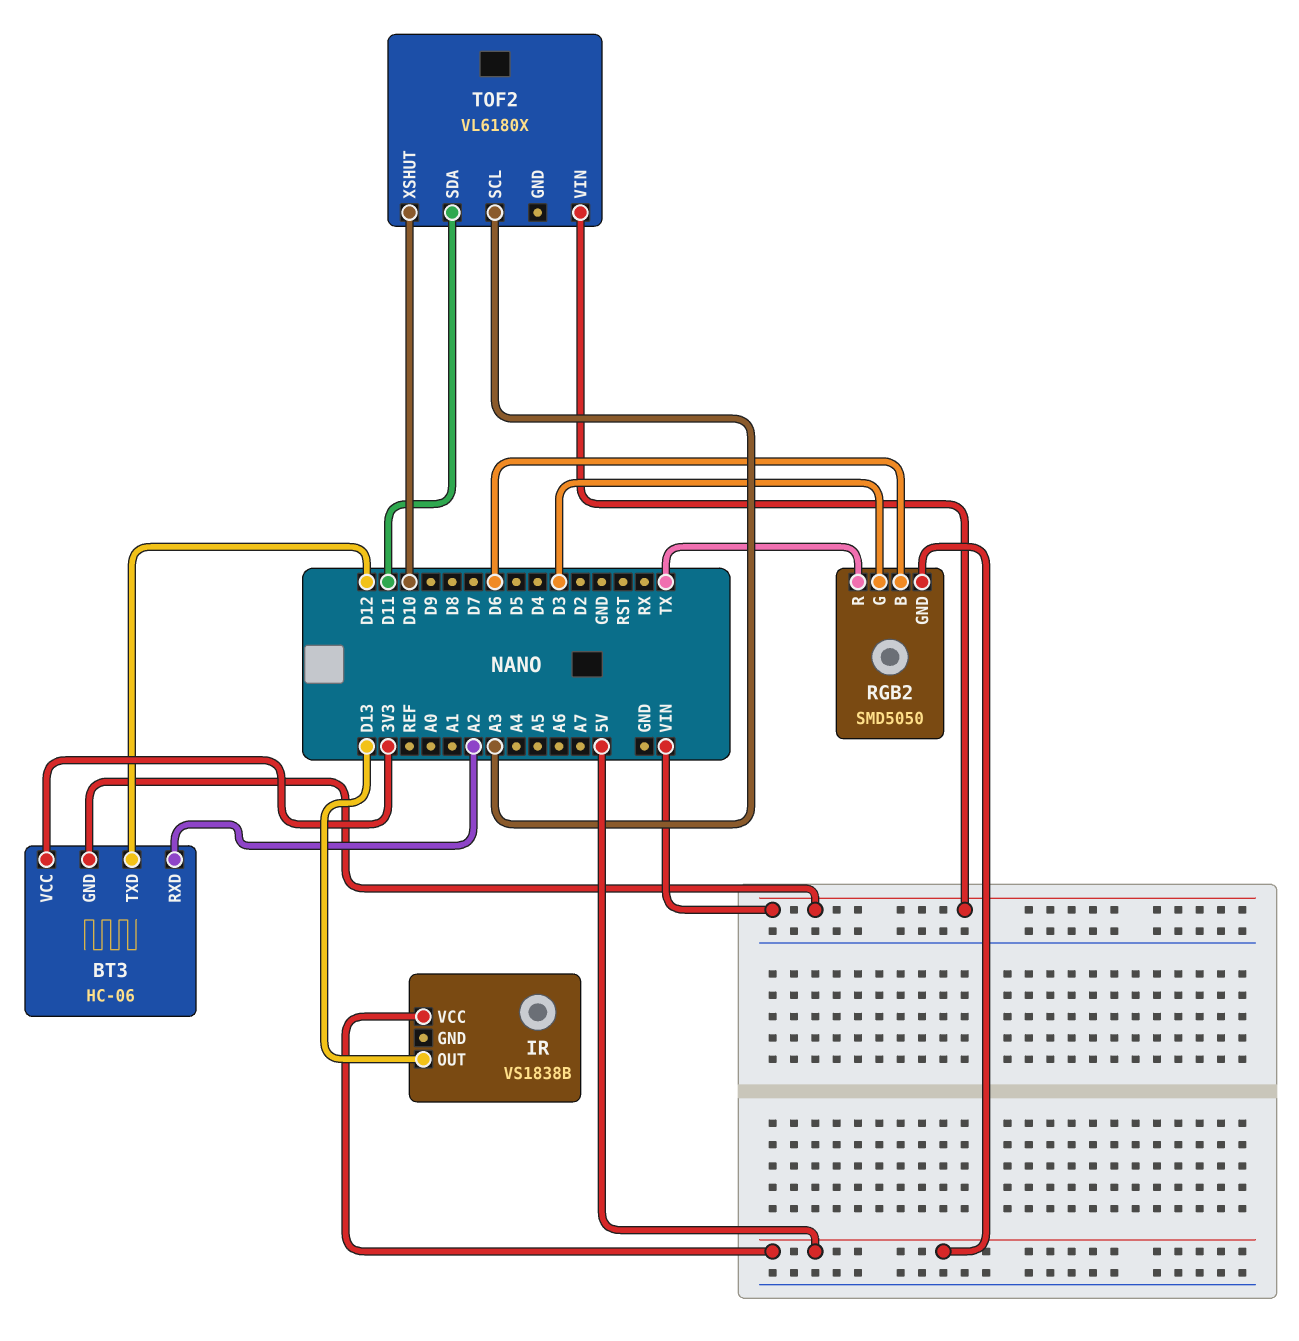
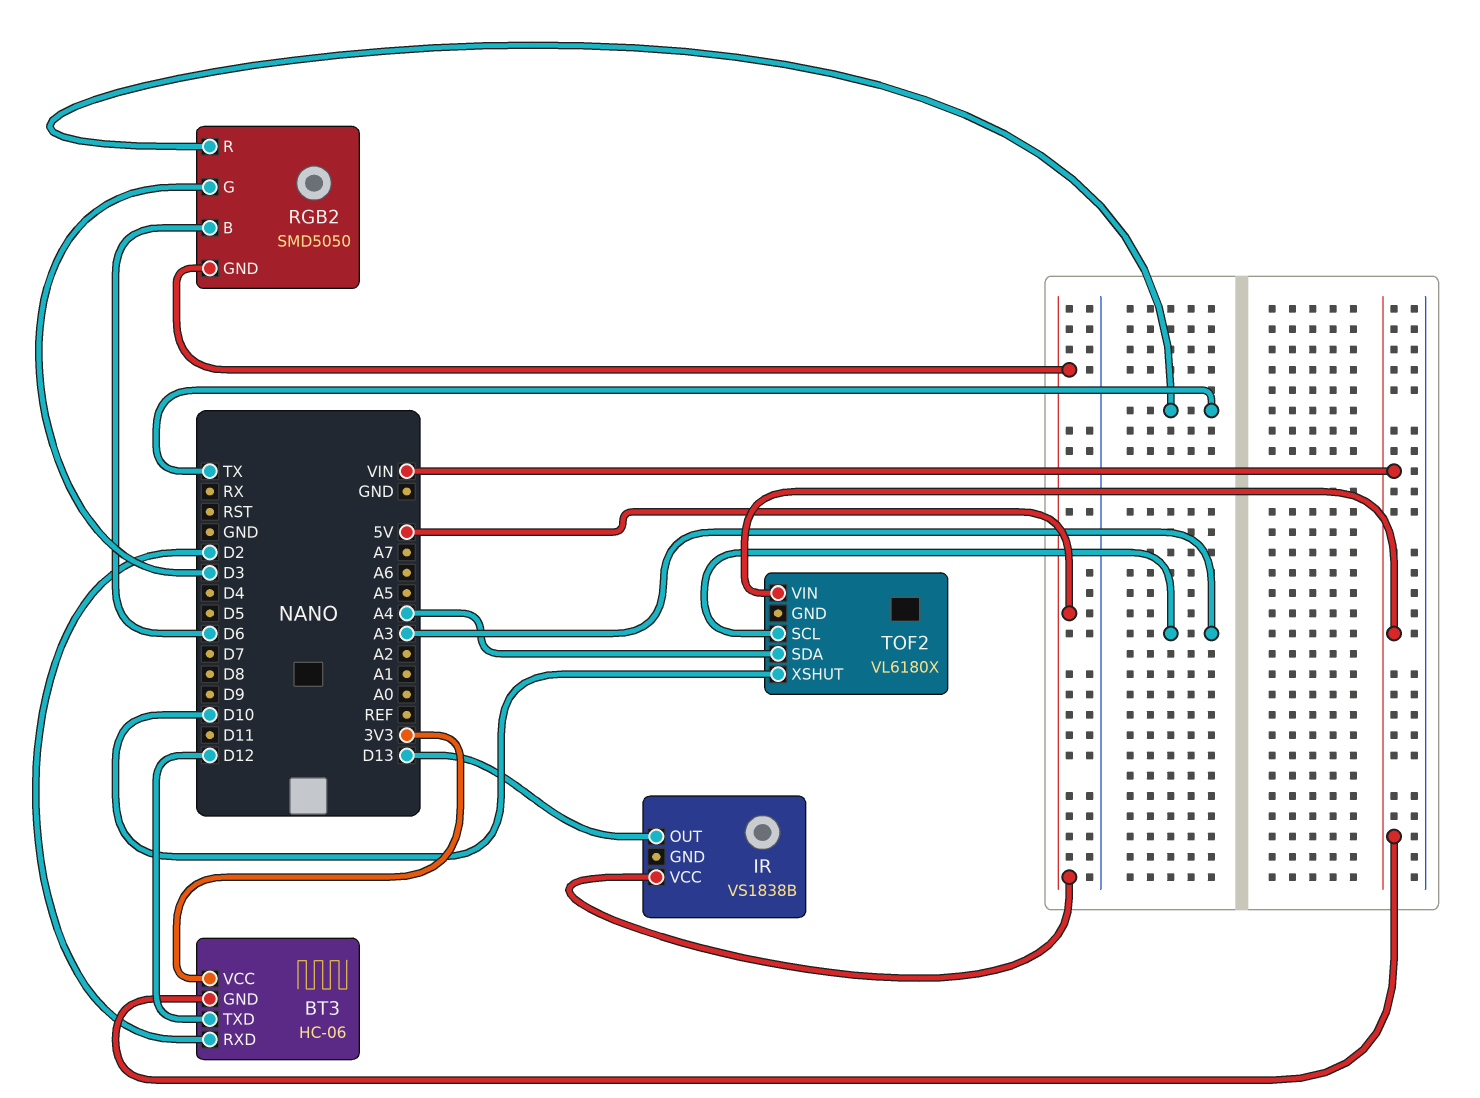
BT3 pin RXD: A2 -> D2
TOF2 pin SDA: D11 -> A4

